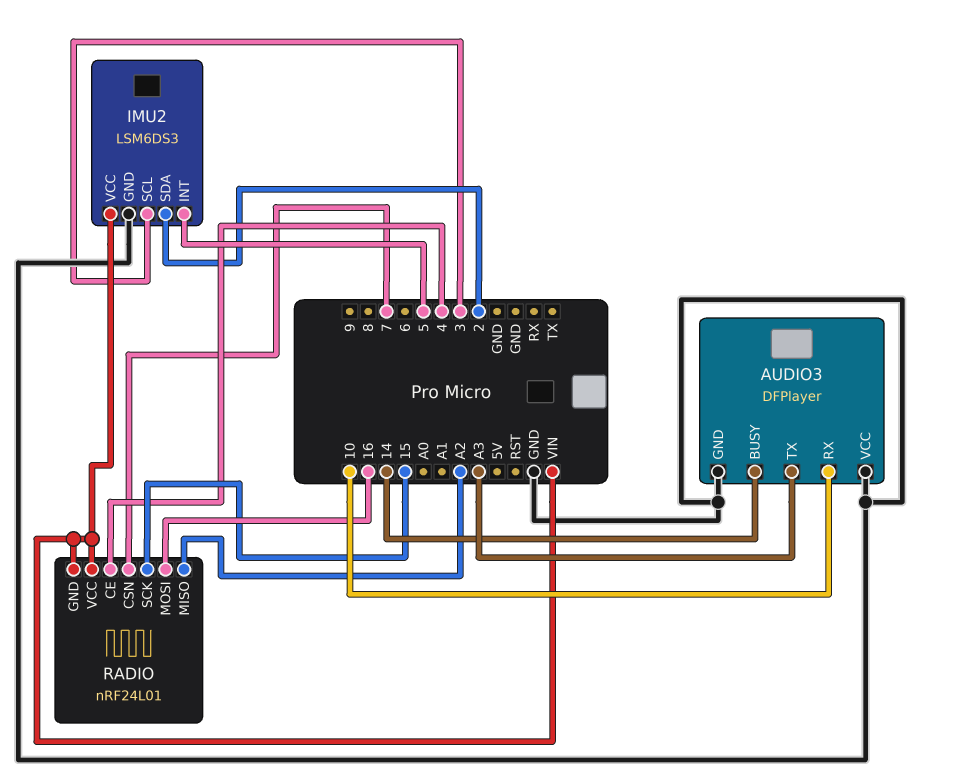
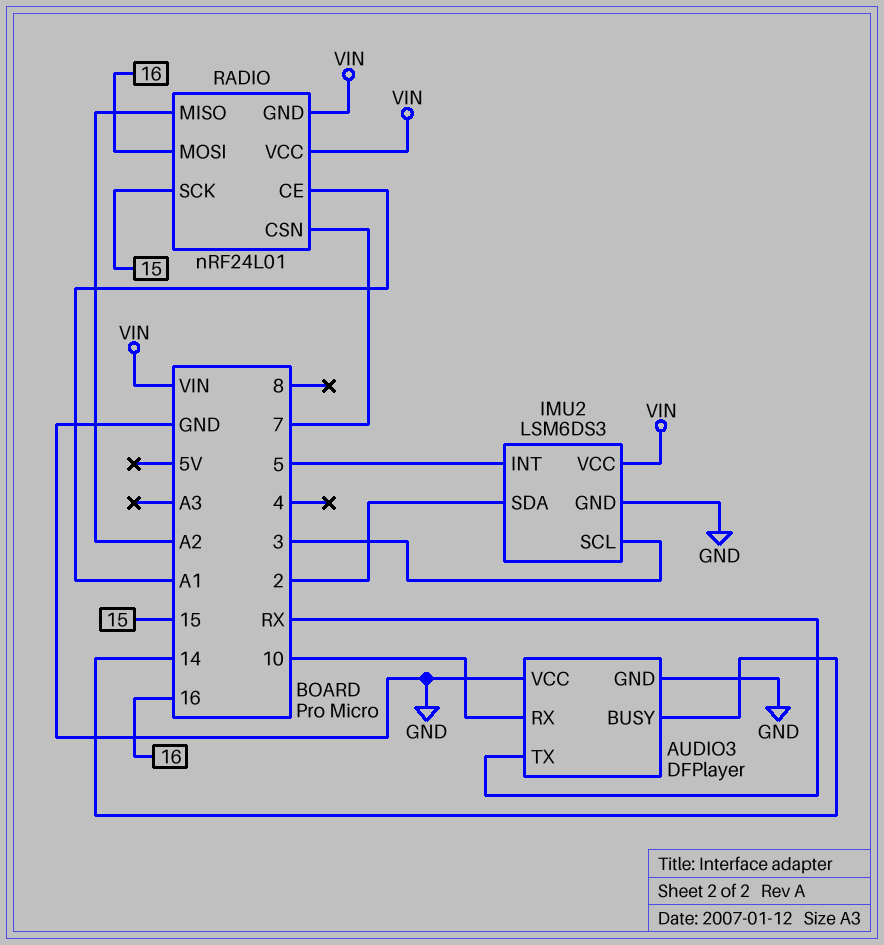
AUDIO3 pin TX: A3 -> RX
RADIO pin CE: 4 -> A1

